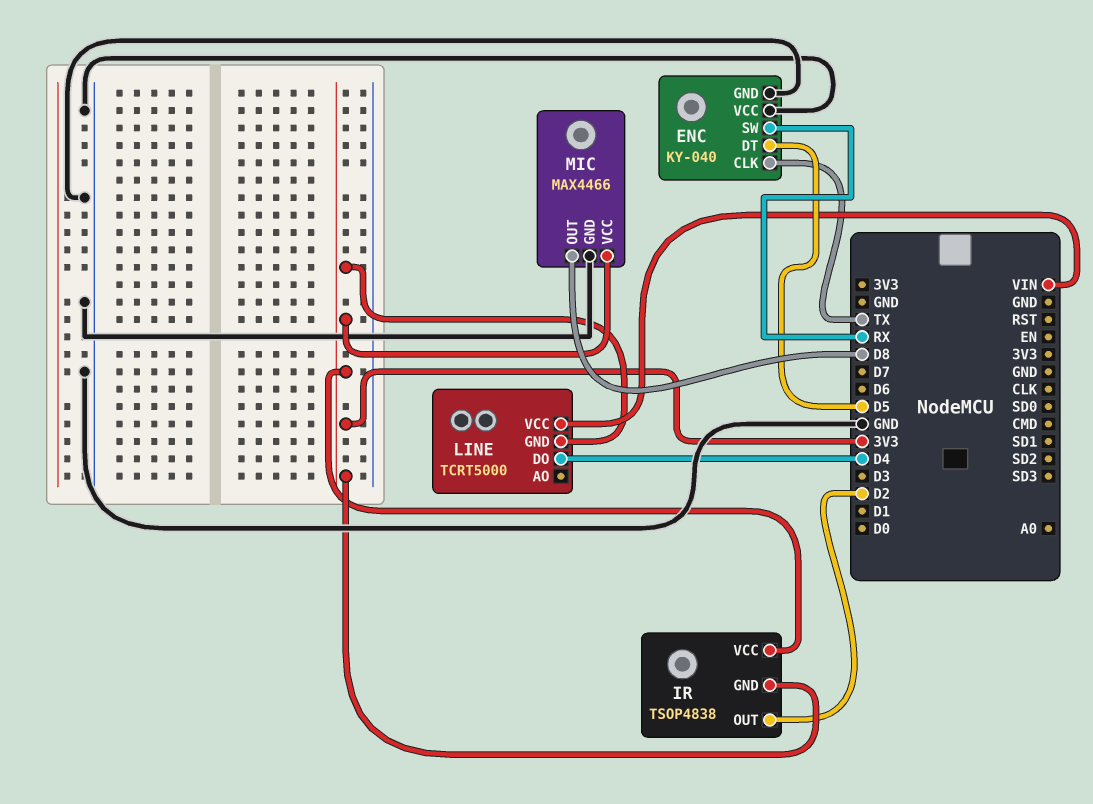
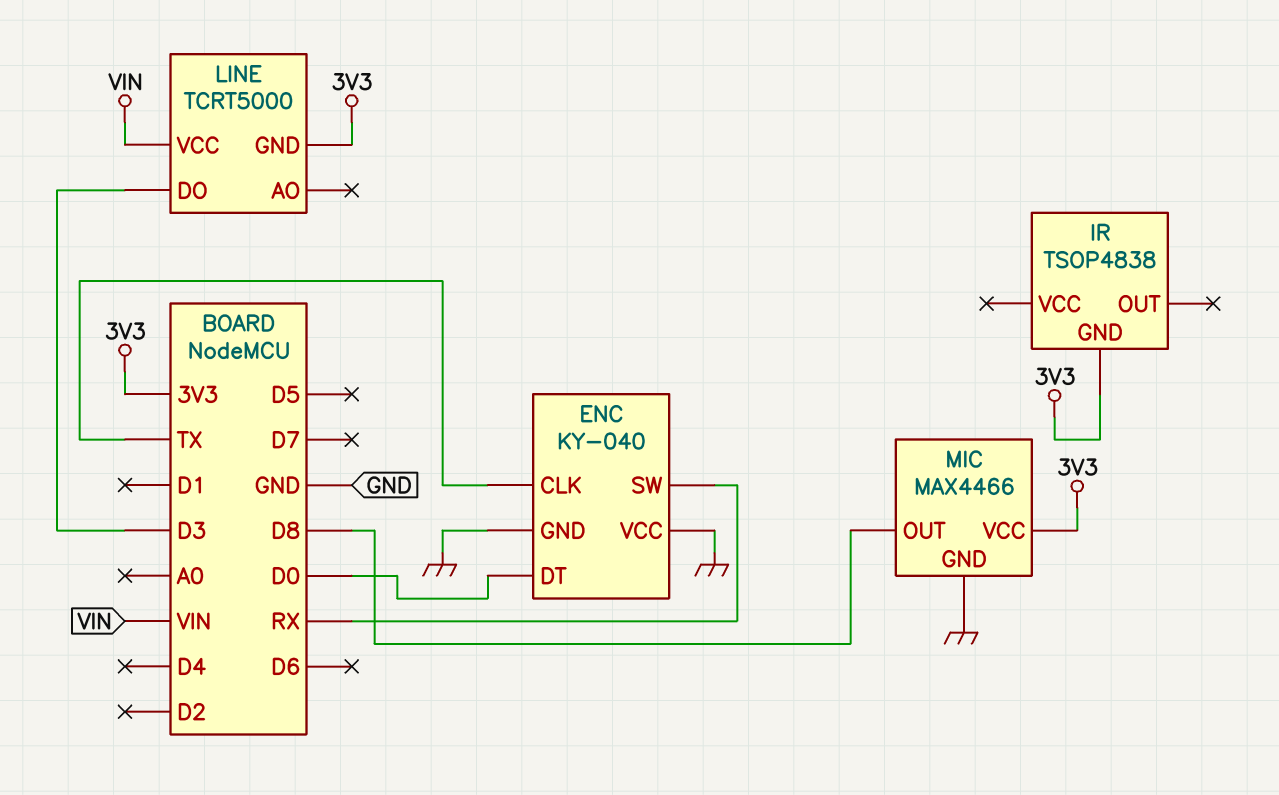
ENC pin DT: D5 -> D0
IR pin OUT: D2 -> none
IR pin VCC: 3V3 -> none
LINE pin DO: D4 -> D3

